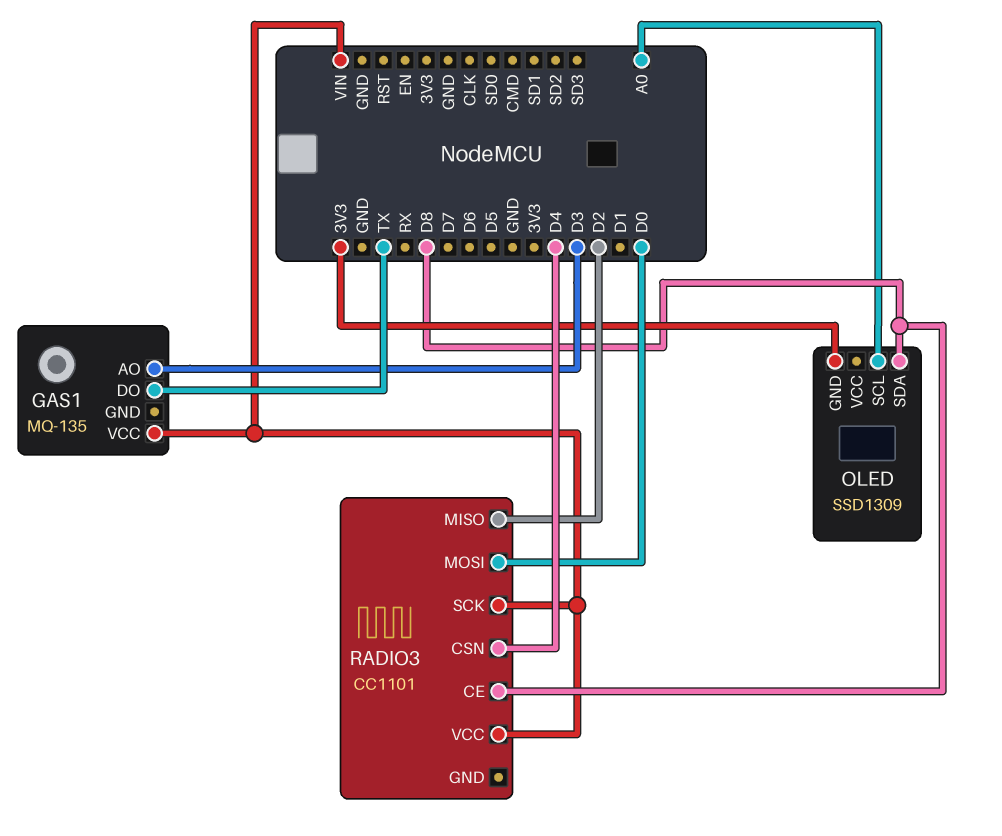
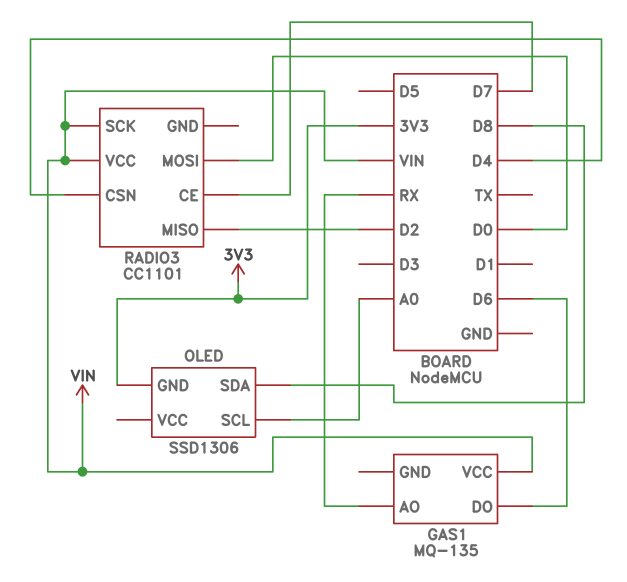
GAS1 pin AO: D3 -> RX
GAS1 pin DO: TX -> D6
OLED: SSD1309 -> SSD1306
RADIO3 pin CE: D8 -> D7

